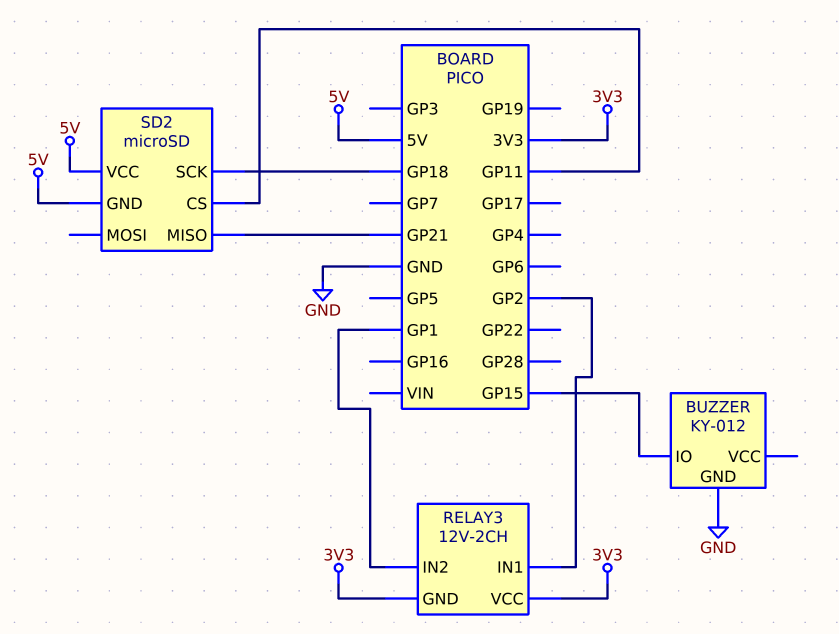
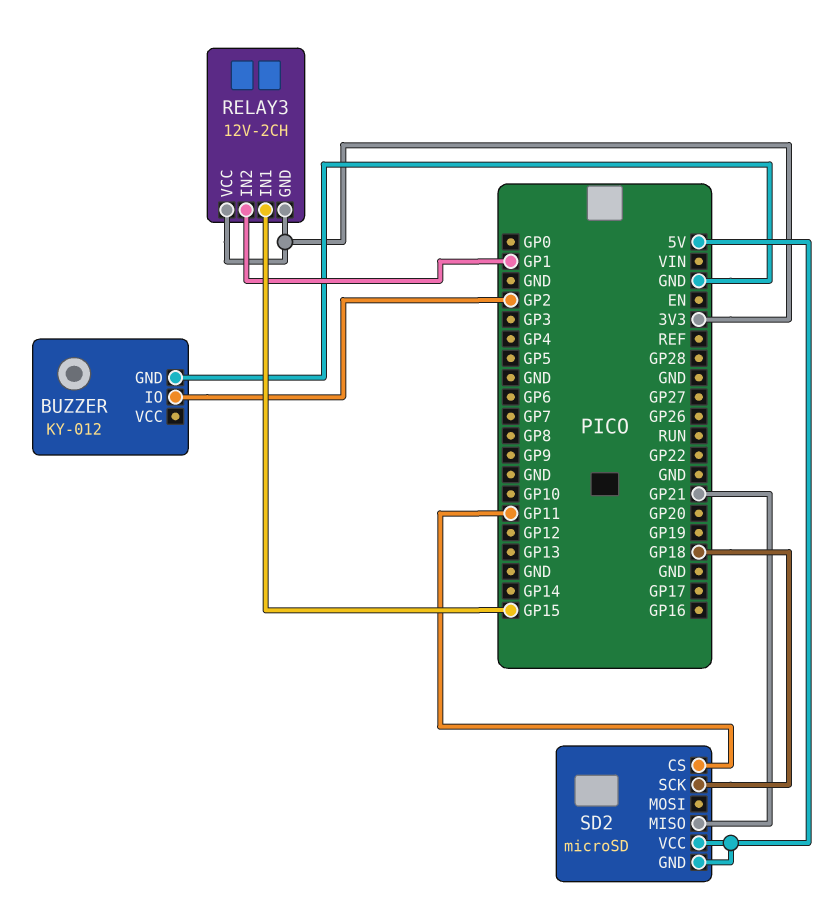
BUZZER pin IO: GP15 -> GP2
RELAY3 pin IN1: GP2 -> GP15

